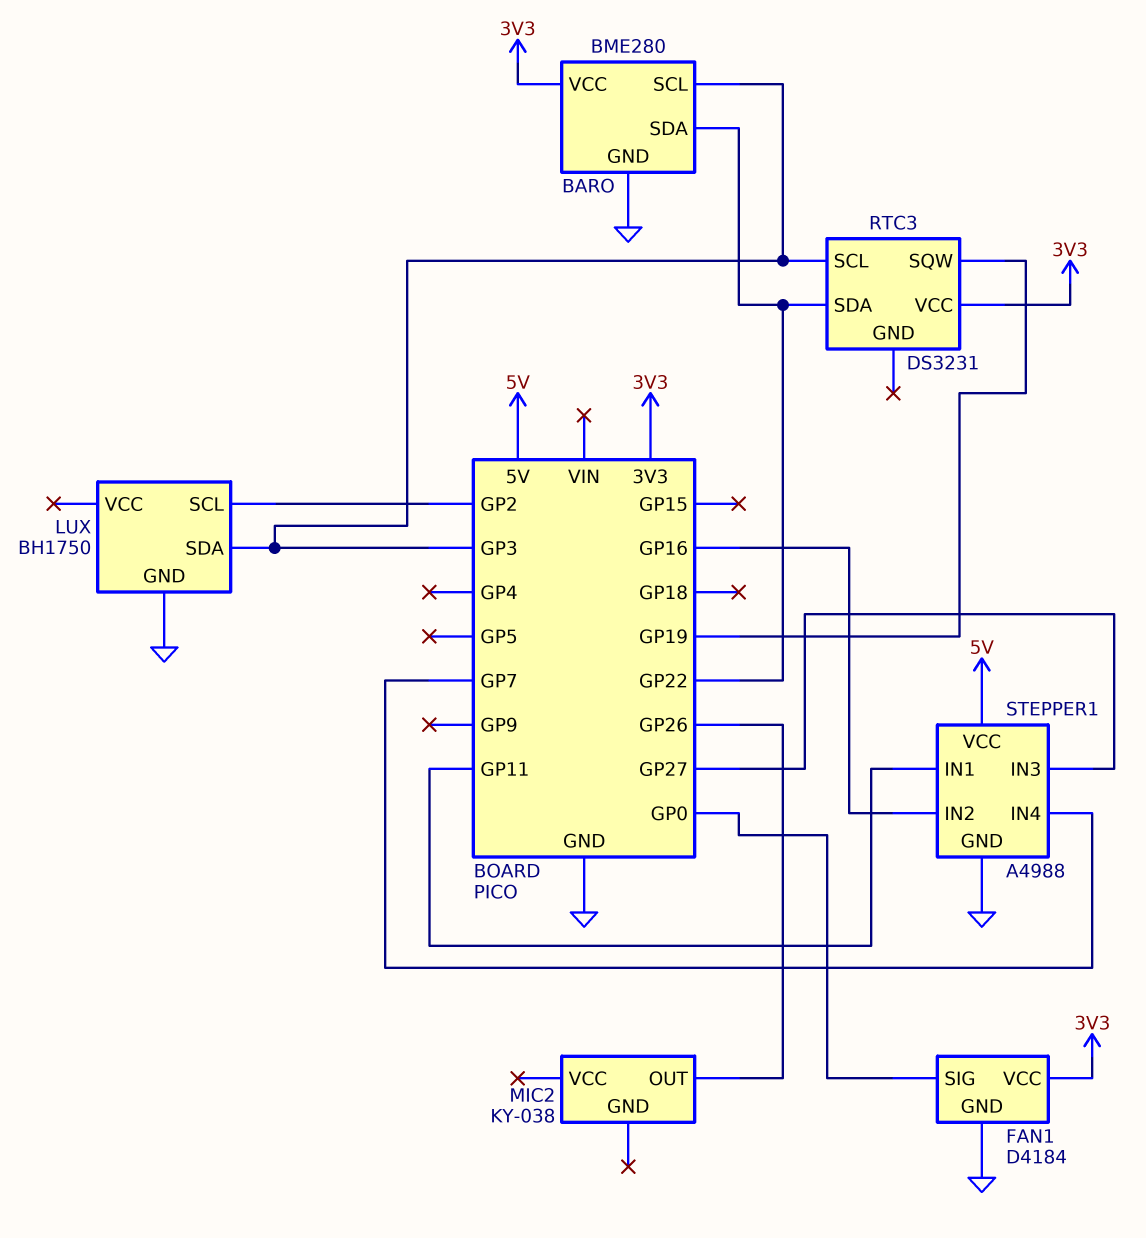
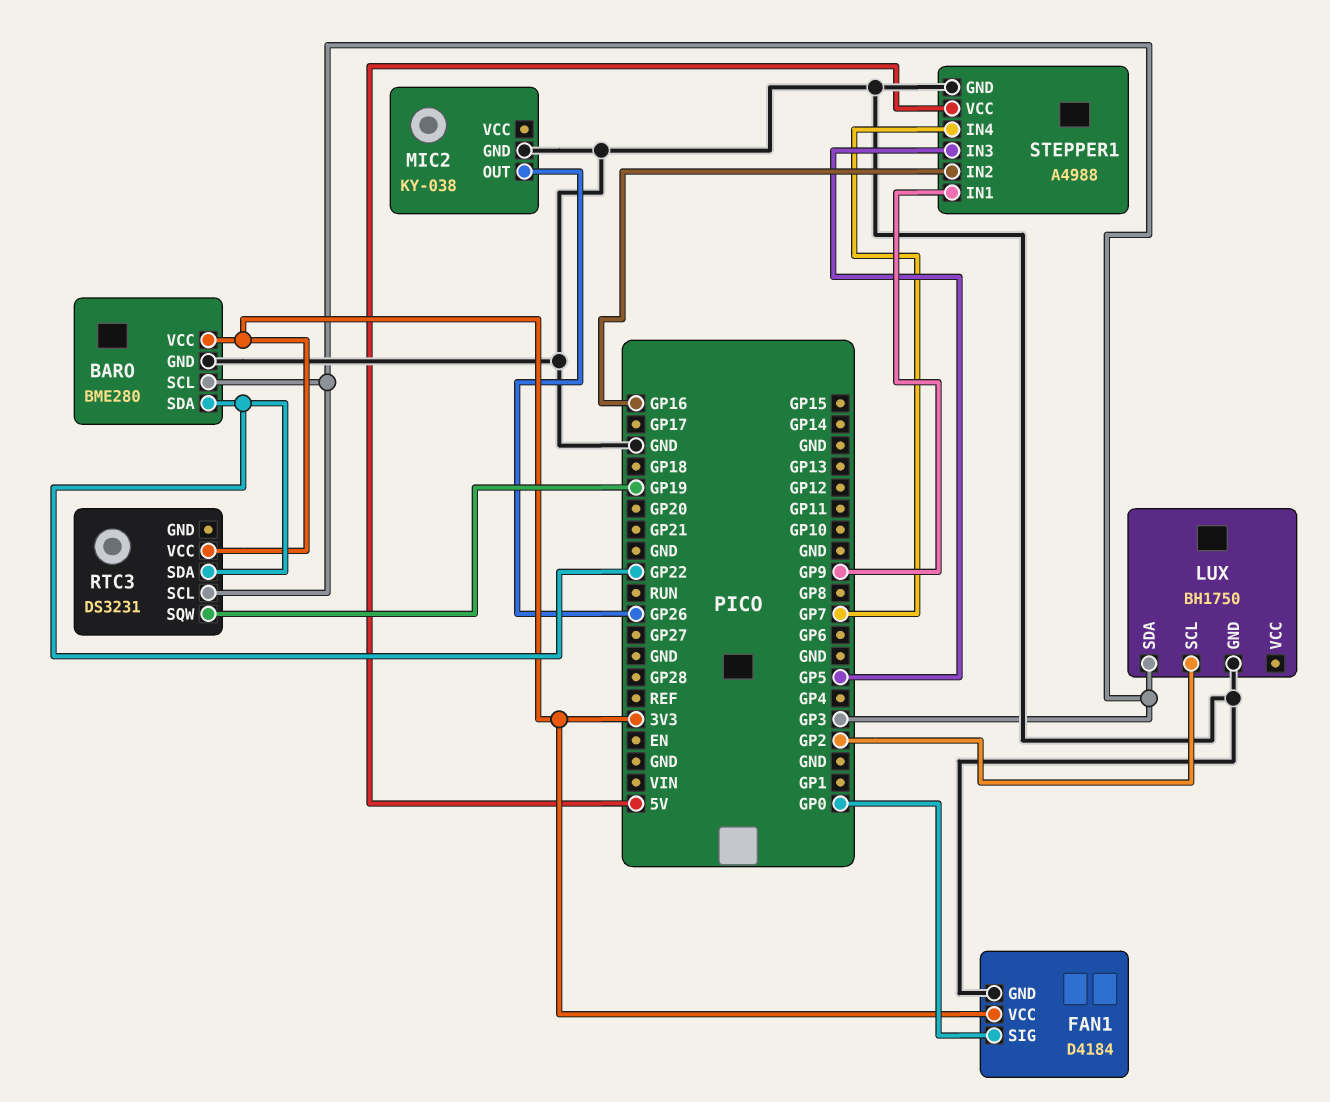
MIC2 pin GND: none -> GND
STEPPER1 pin IN1: GP11 -> GP9
STEPPER1 pin IN3: GP27 -> GP5

